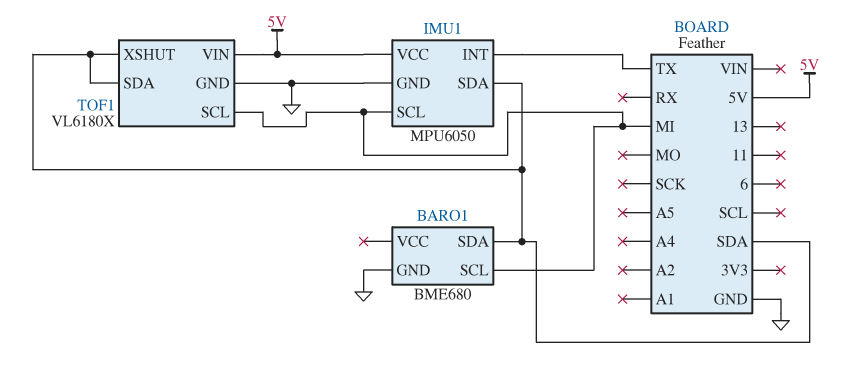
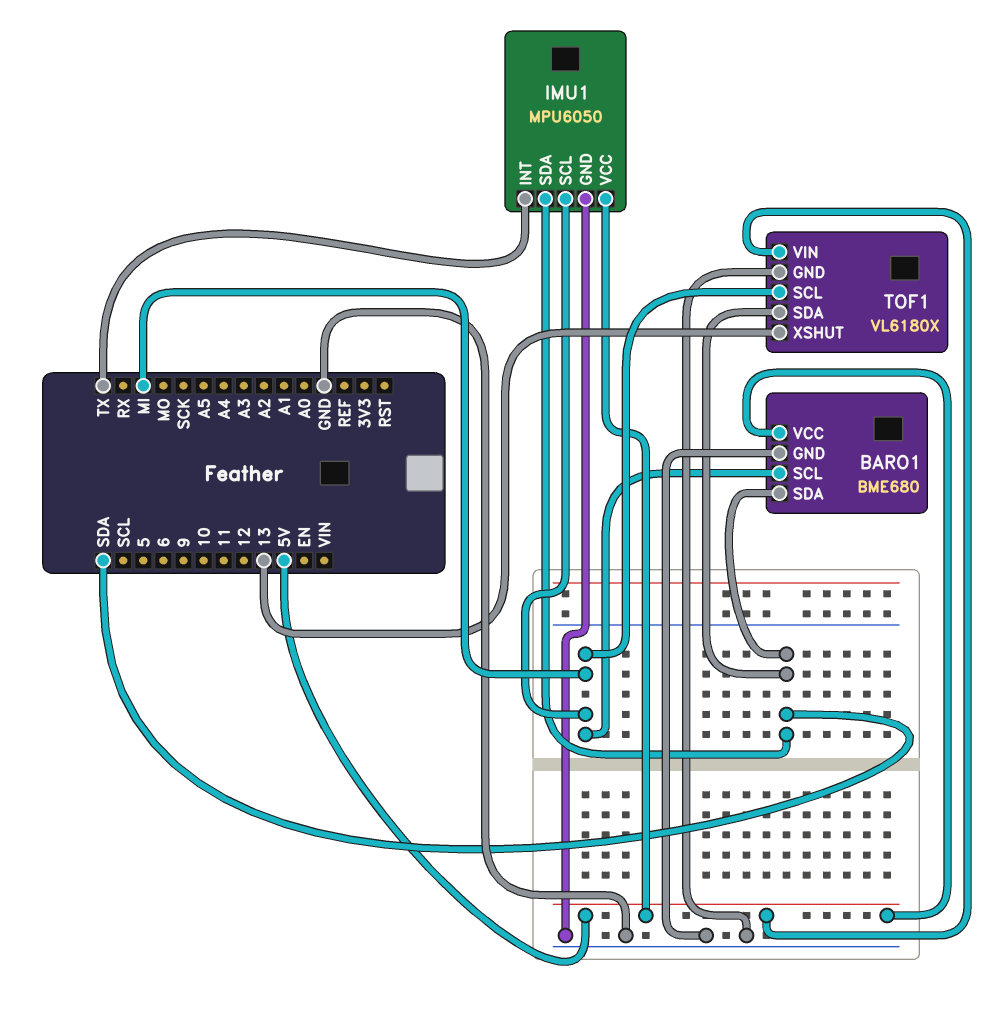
BARO1 pin VCC: none -> 5V
TOF1 pin XSHUT: SDA -> 13

